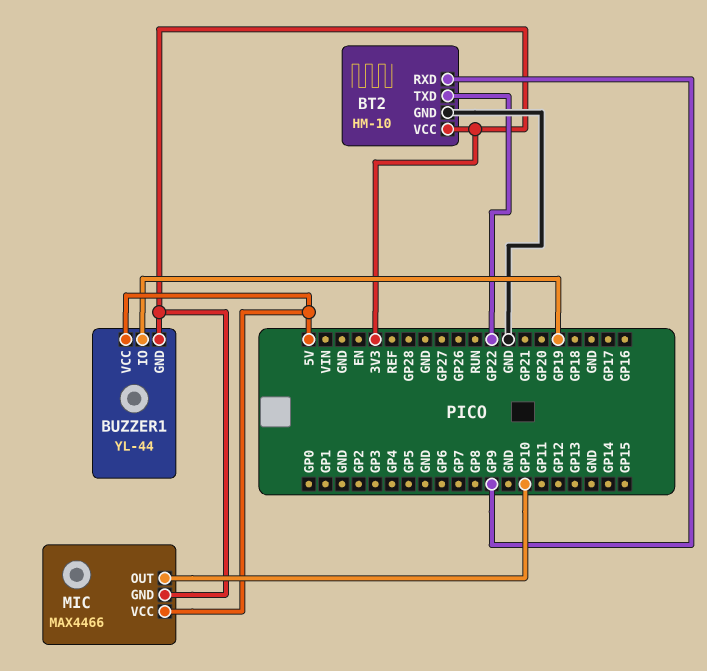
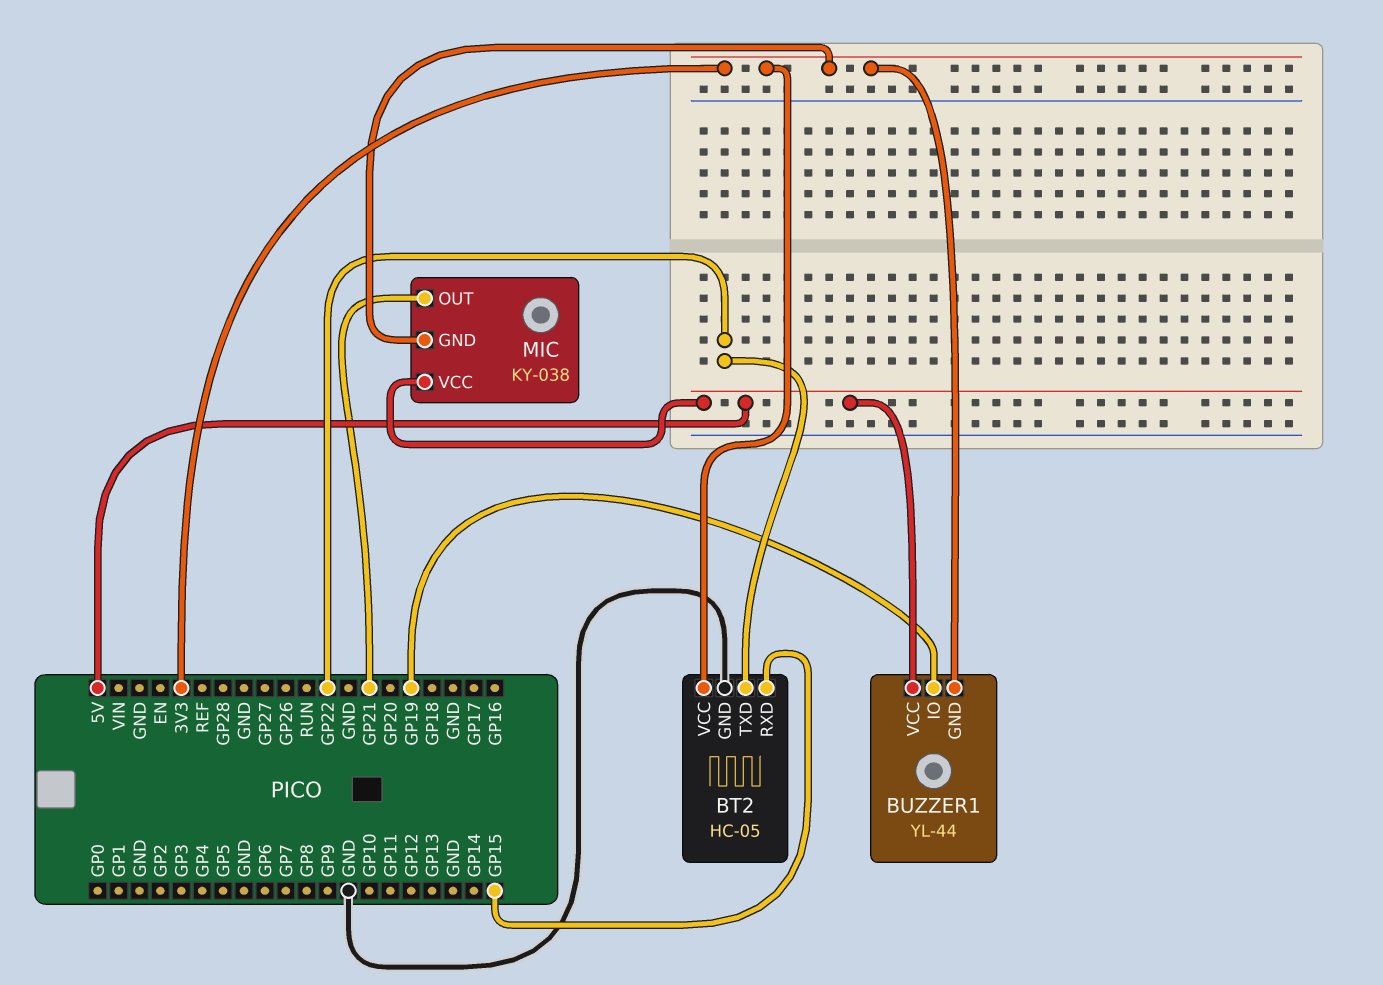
BT2: HM-10 -> HC-05
BT2 pin RXD: GP9 -> GP15
MIC: MAX4466 -> KY-038
MIC pin OUT: GP10 -> GP21

